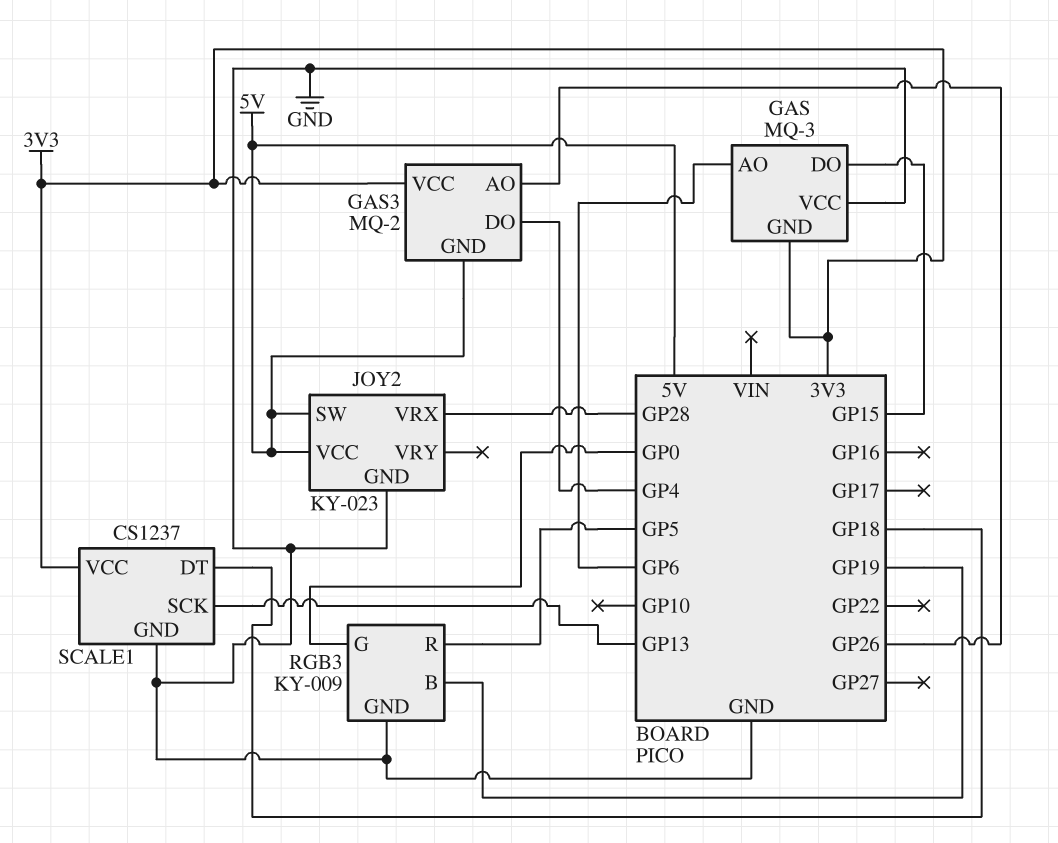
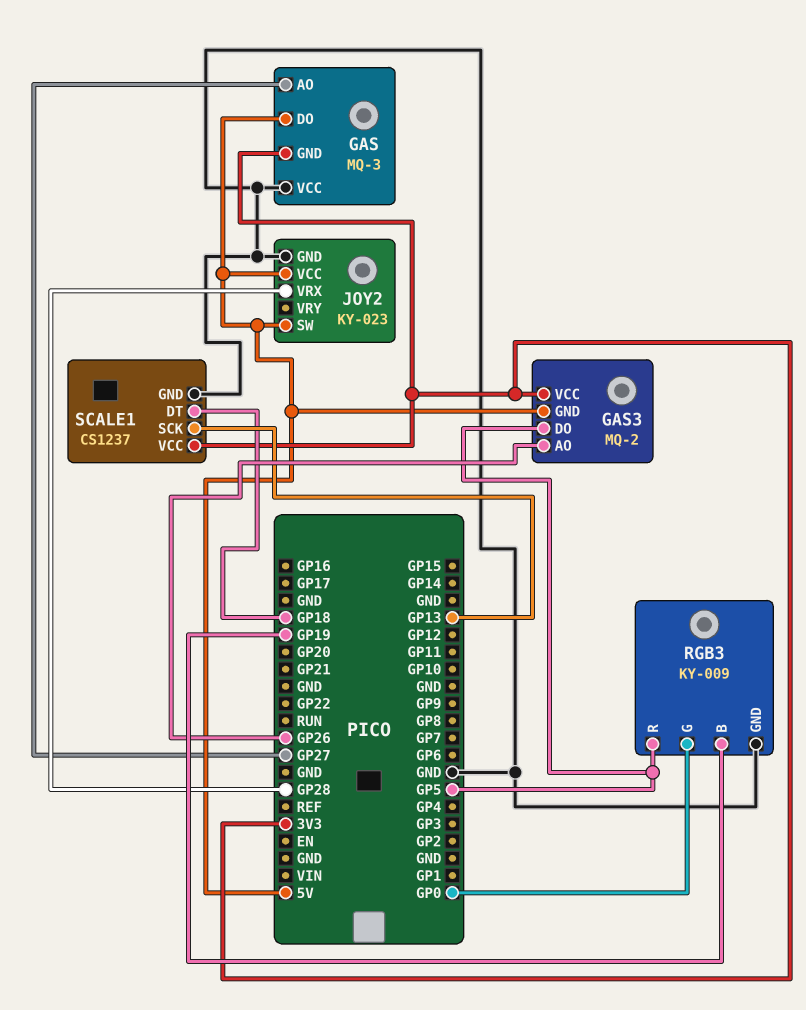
GAS pin AO: GP6 -> GP27
GAS pin DO: GP15 -> 5V
GAS3 pin DO: GP4 -> GP5

